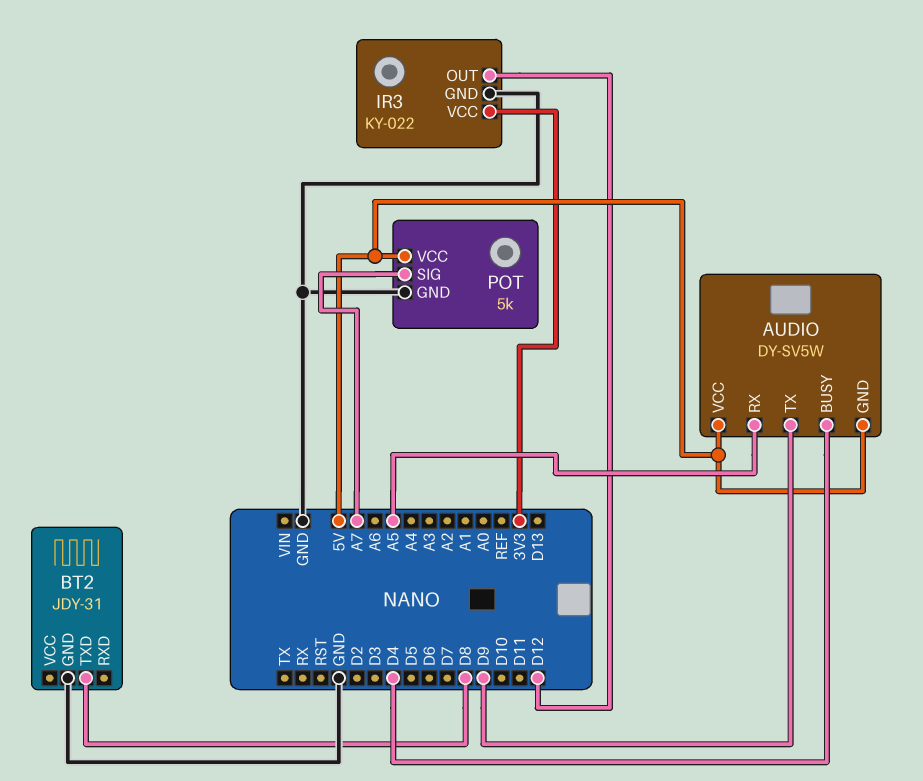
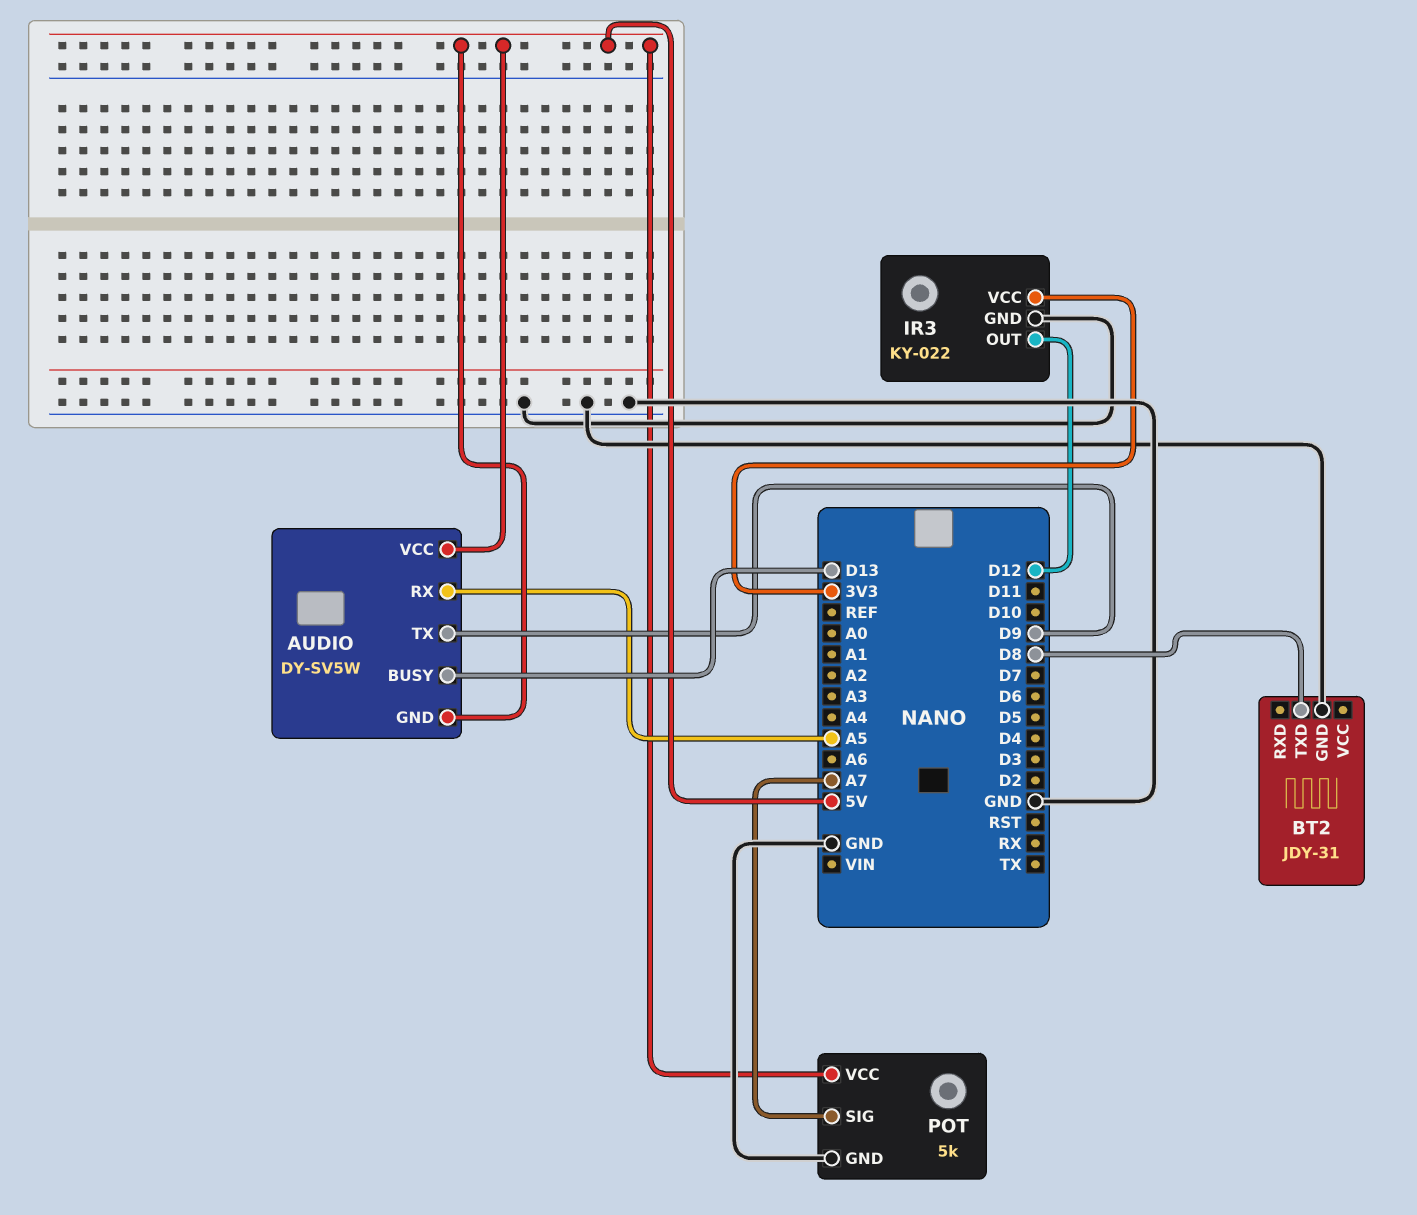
AUDIO pin BUSY: D4 -> D13

